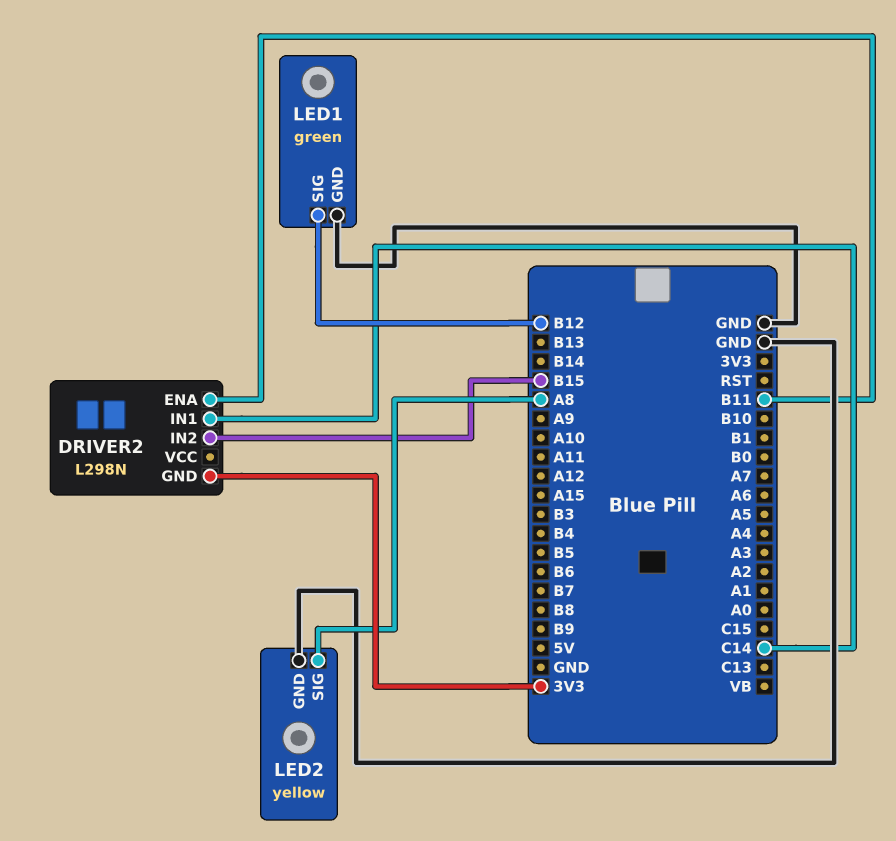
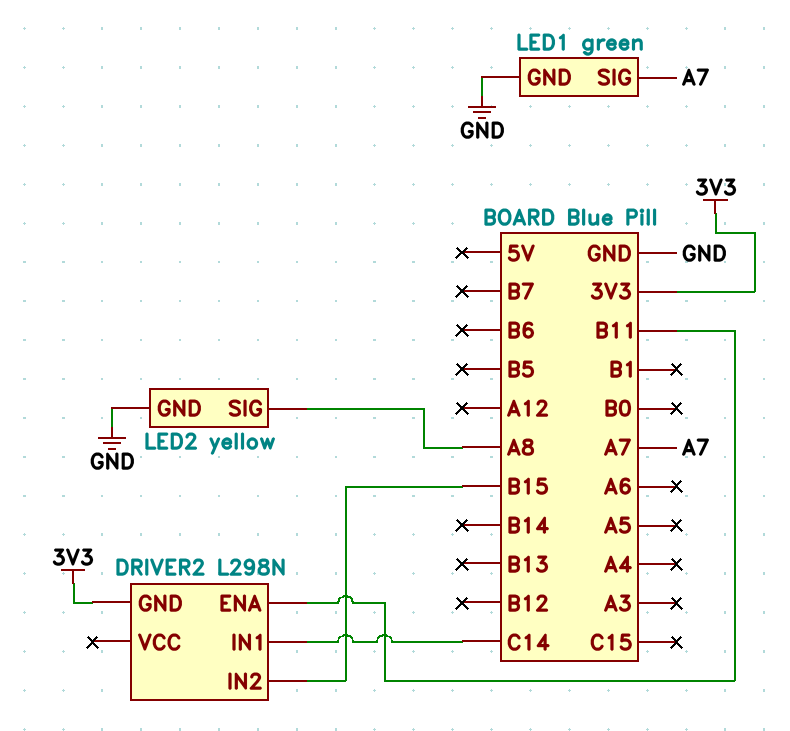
LED1 pin SIG: B12 -> A7

